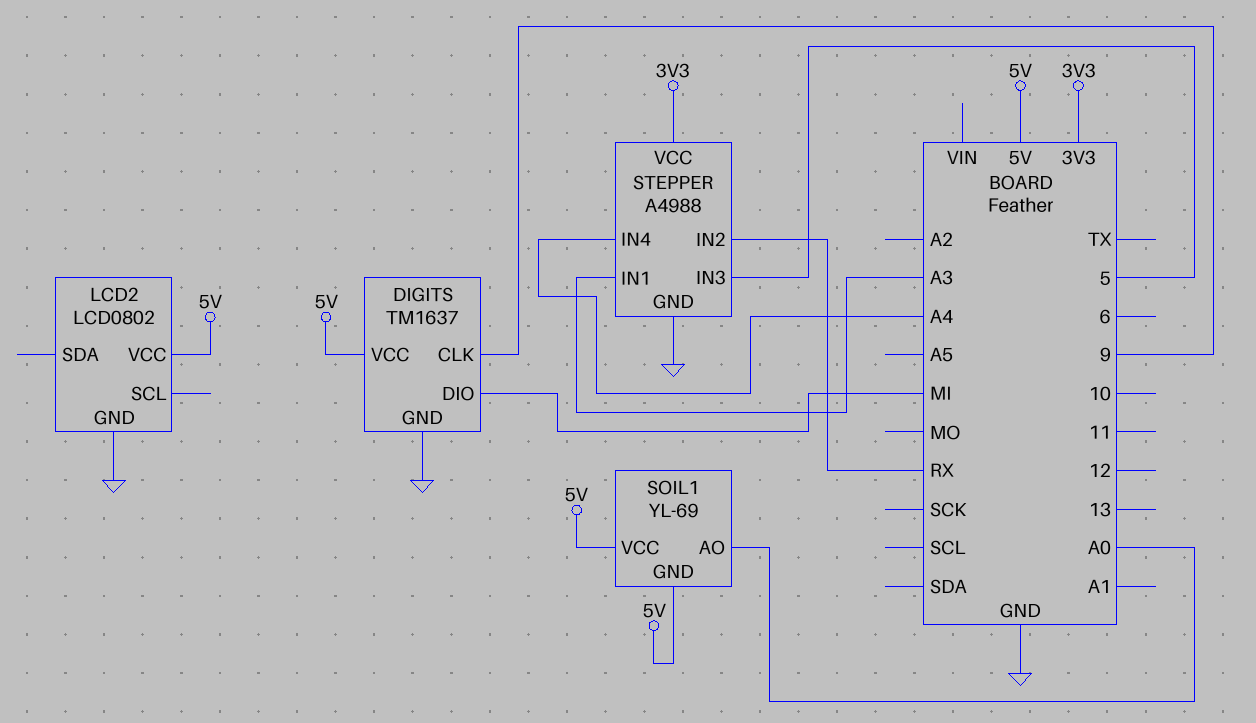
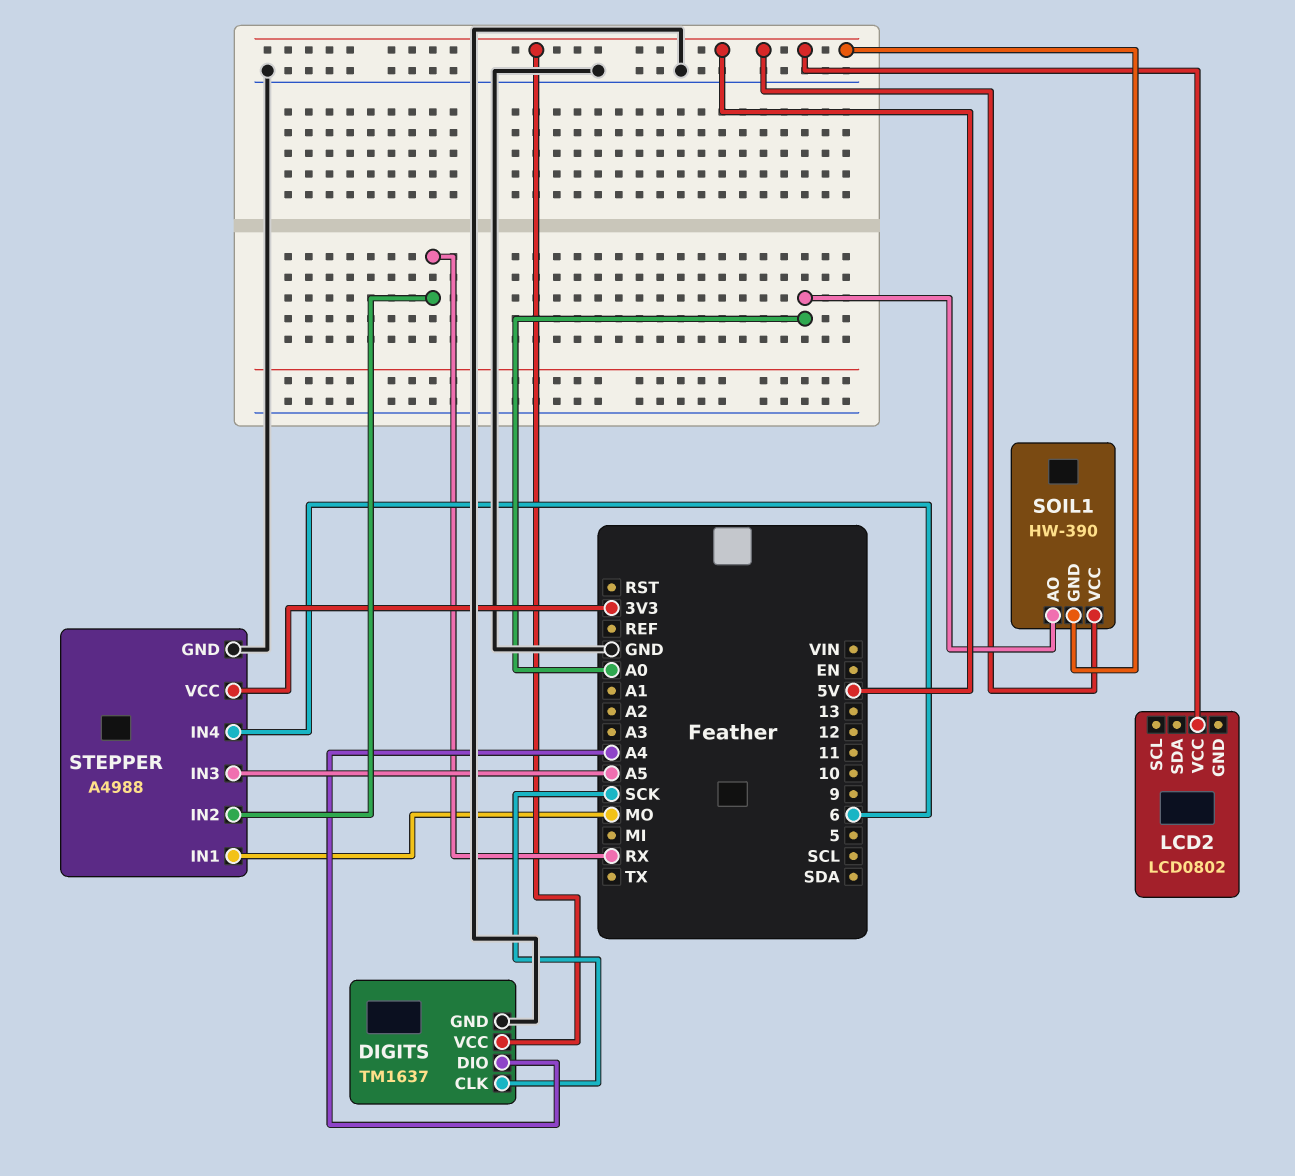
DIGITS pin CLK: 9 -> SCK
DIGITS pin DIO: MI -> A4
LCD2 pin GND: GND -> none
SOIL1: YL-69 -> HW-390
STEPPER pin IN1: A3 -> MO
STEPPER pin IN3: 5 -> A5
STEPPER pin IN4: A4 -> 6

